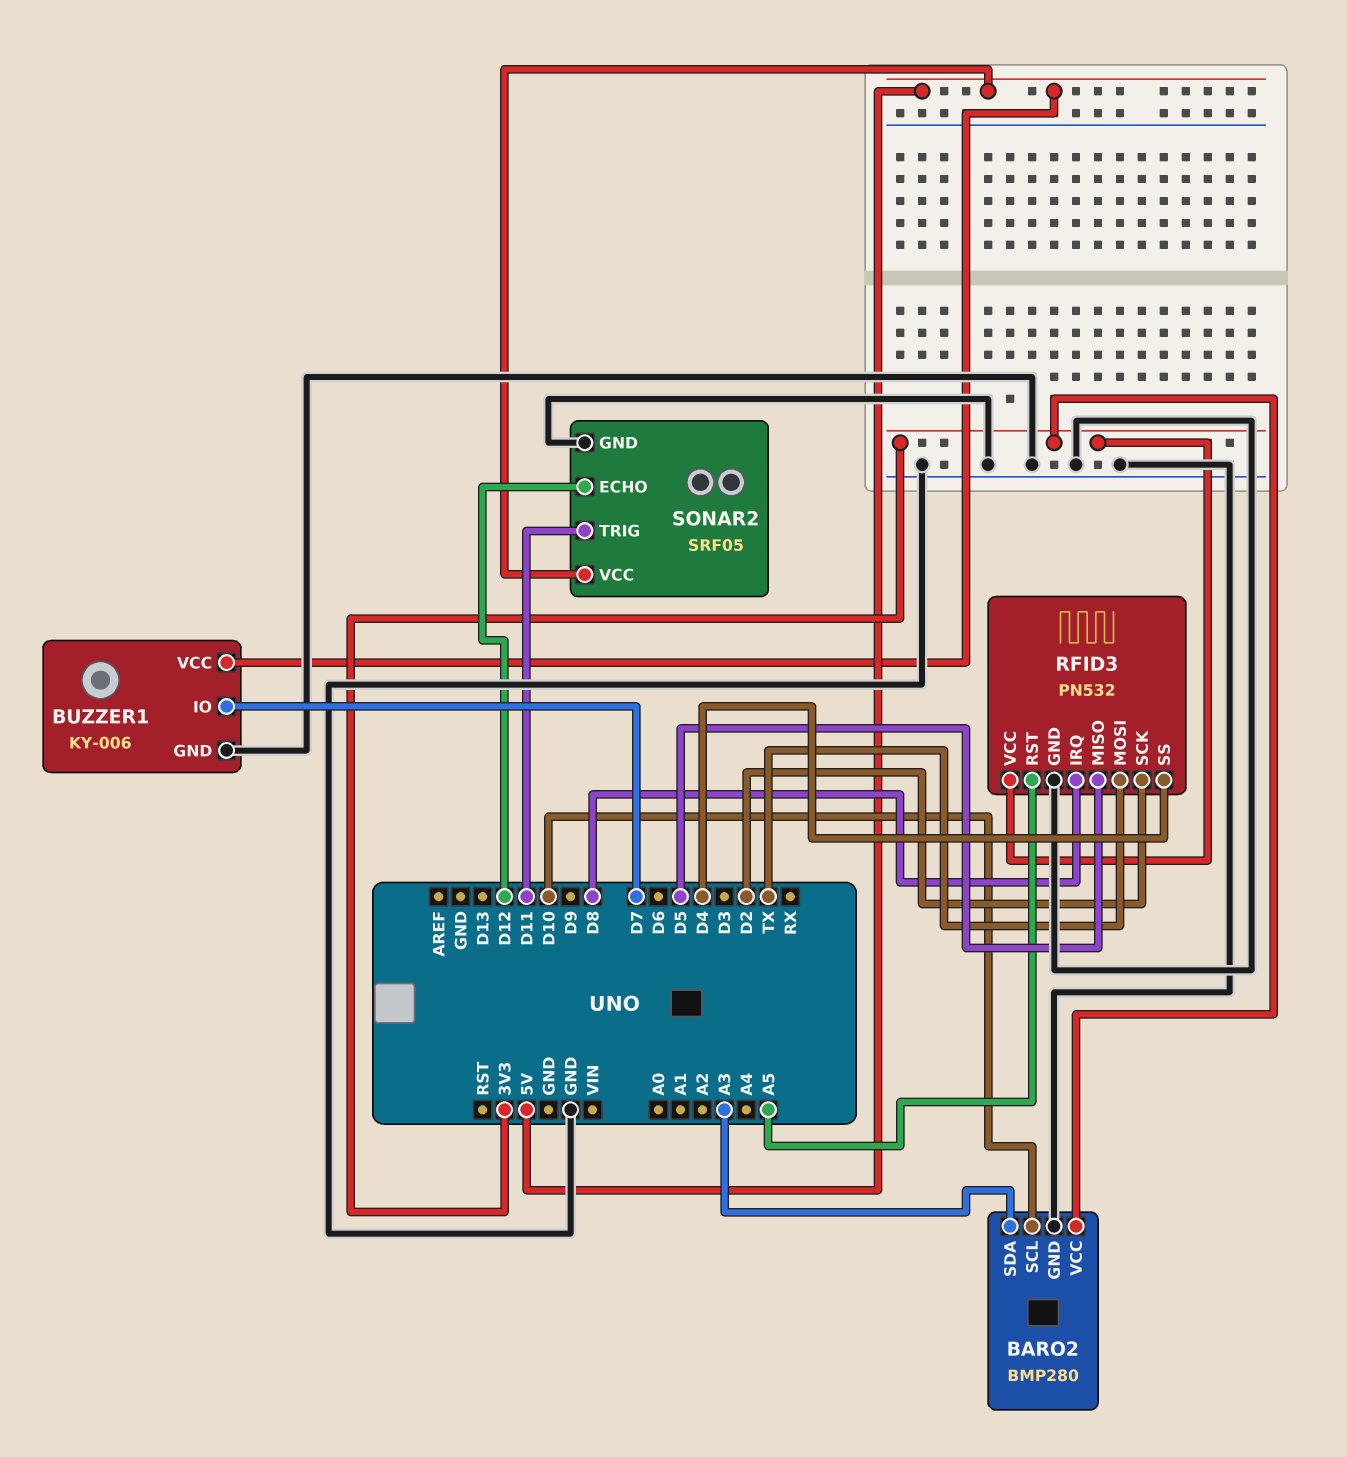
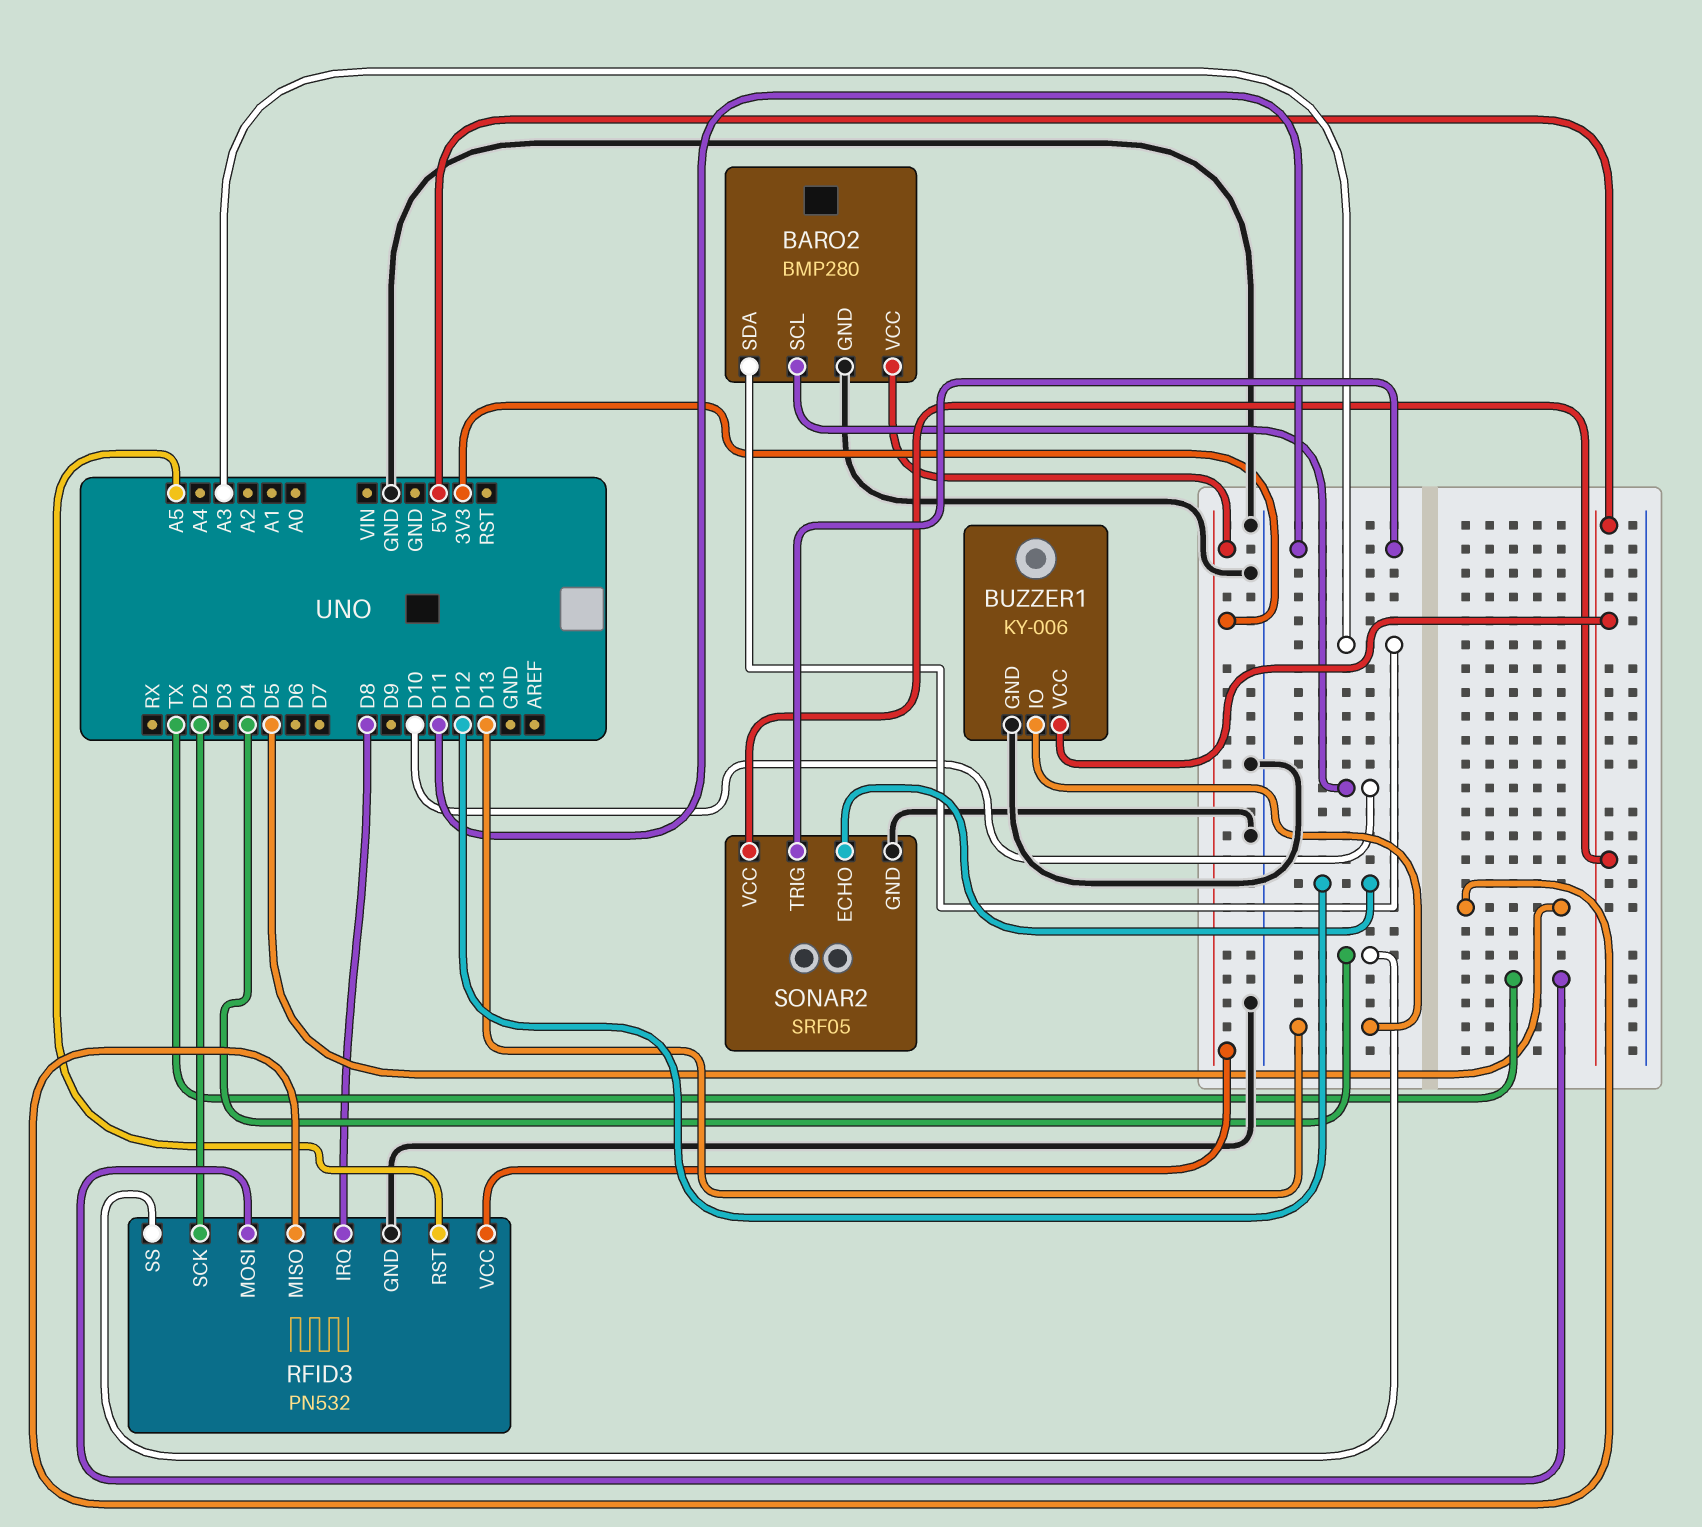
BUZZER1 pin IO: D7 -> D13

